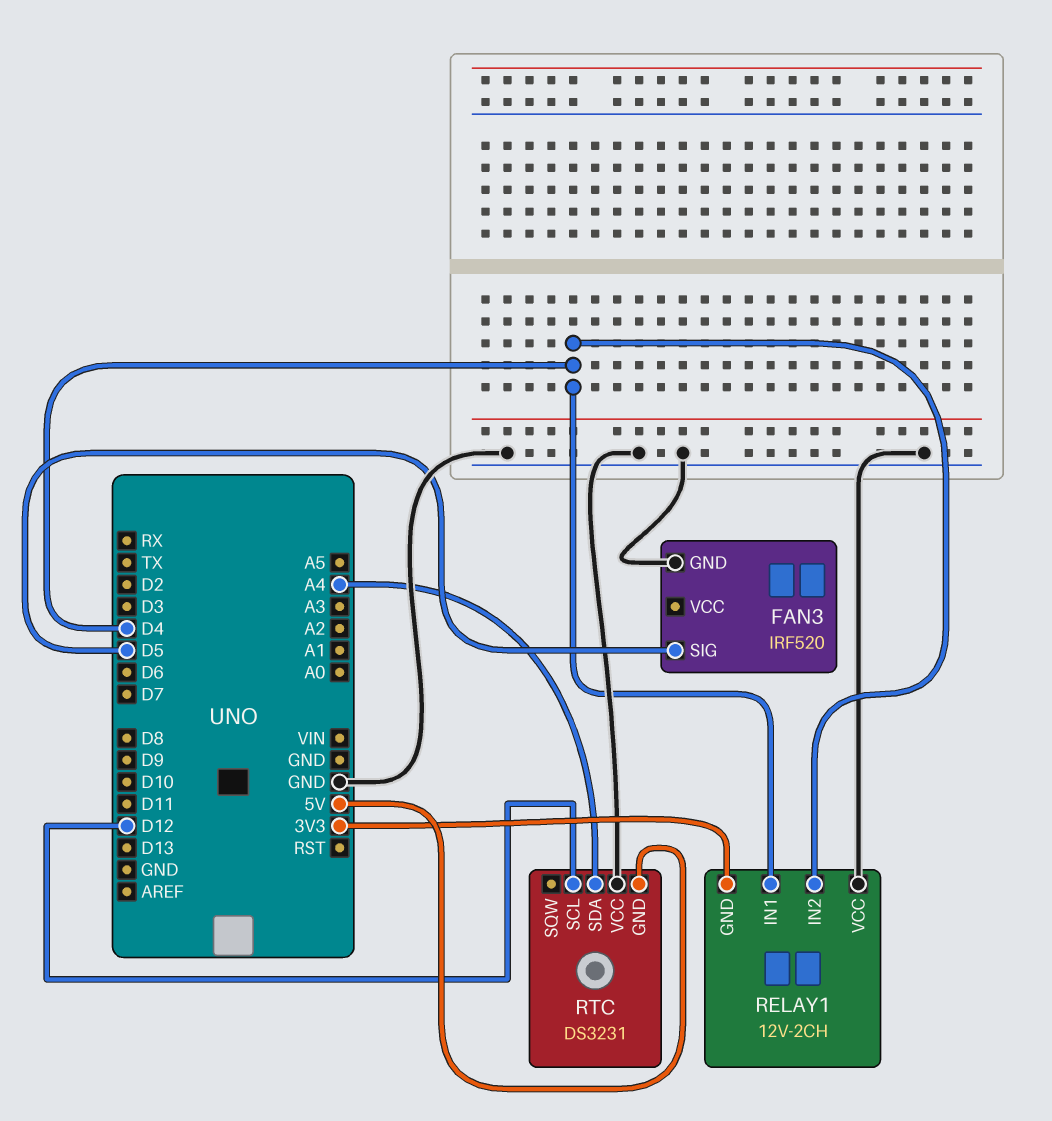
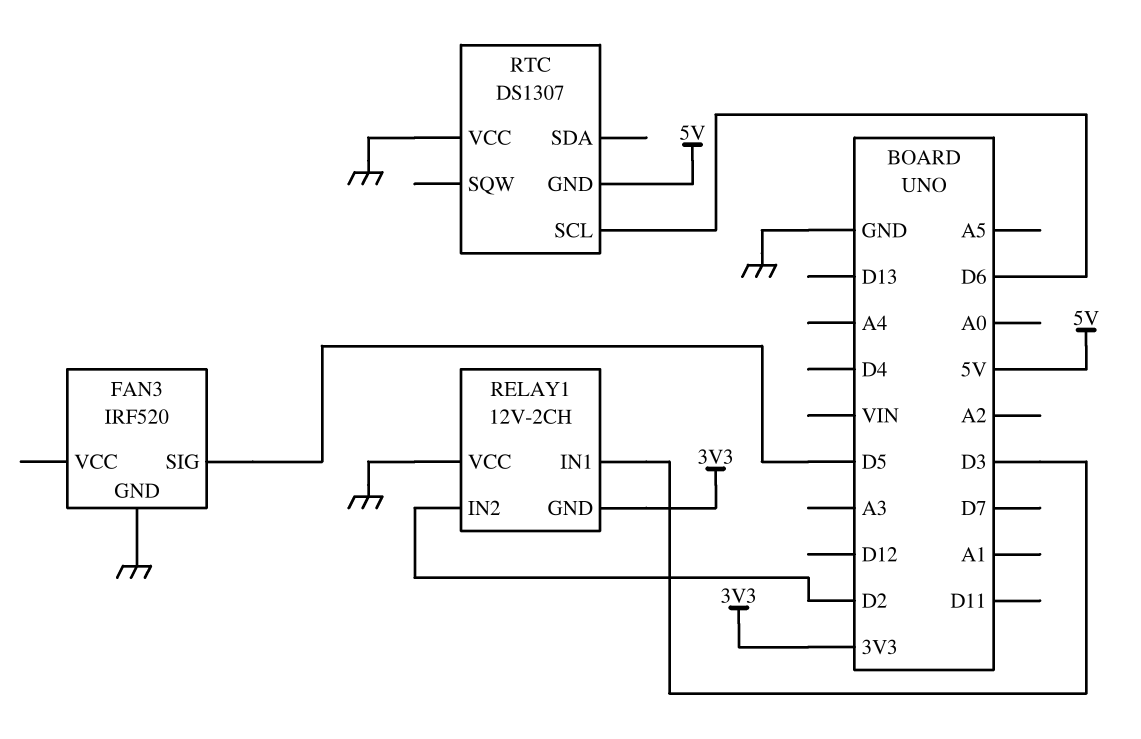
RELAY1 pin IN1: D4 -> D3
RELAY1 pin IN2: D4 -> D2
RTC: DS3231 -> DS1307
RTC pin SCL: D12 -> D6
RTC pin SDA: A4 -> none

